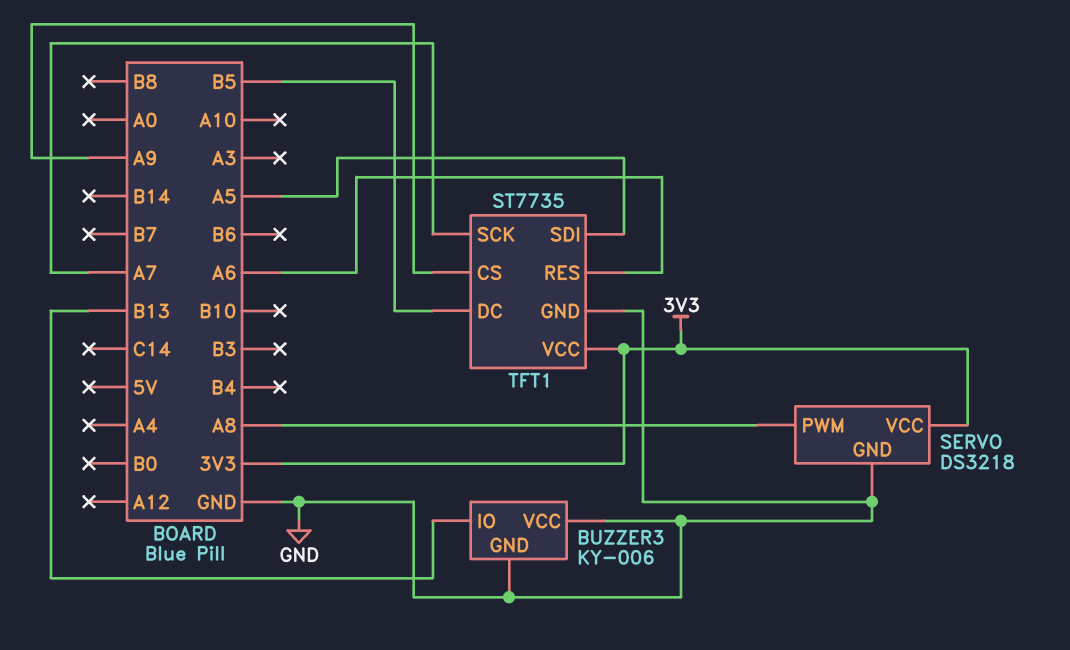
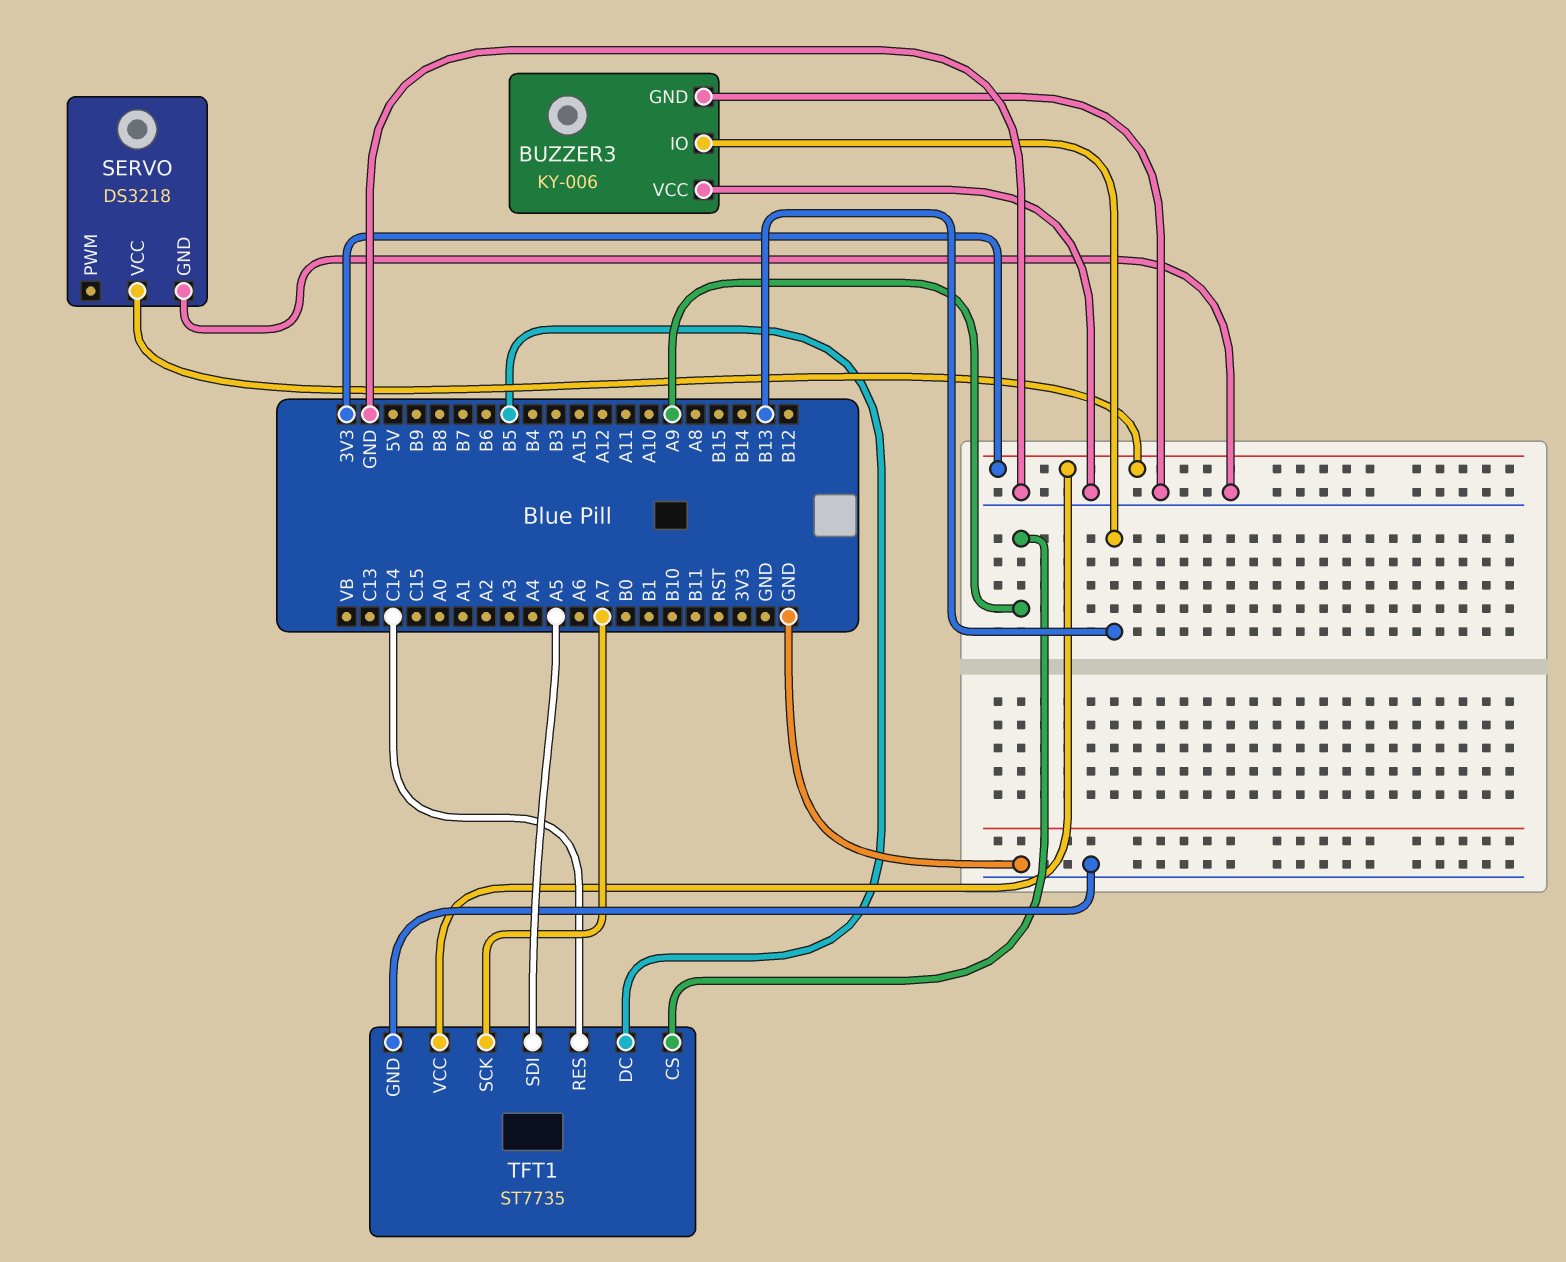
SERVO pin PWM: A8 -> none
TFT1 pin RES: A6 -> C14

